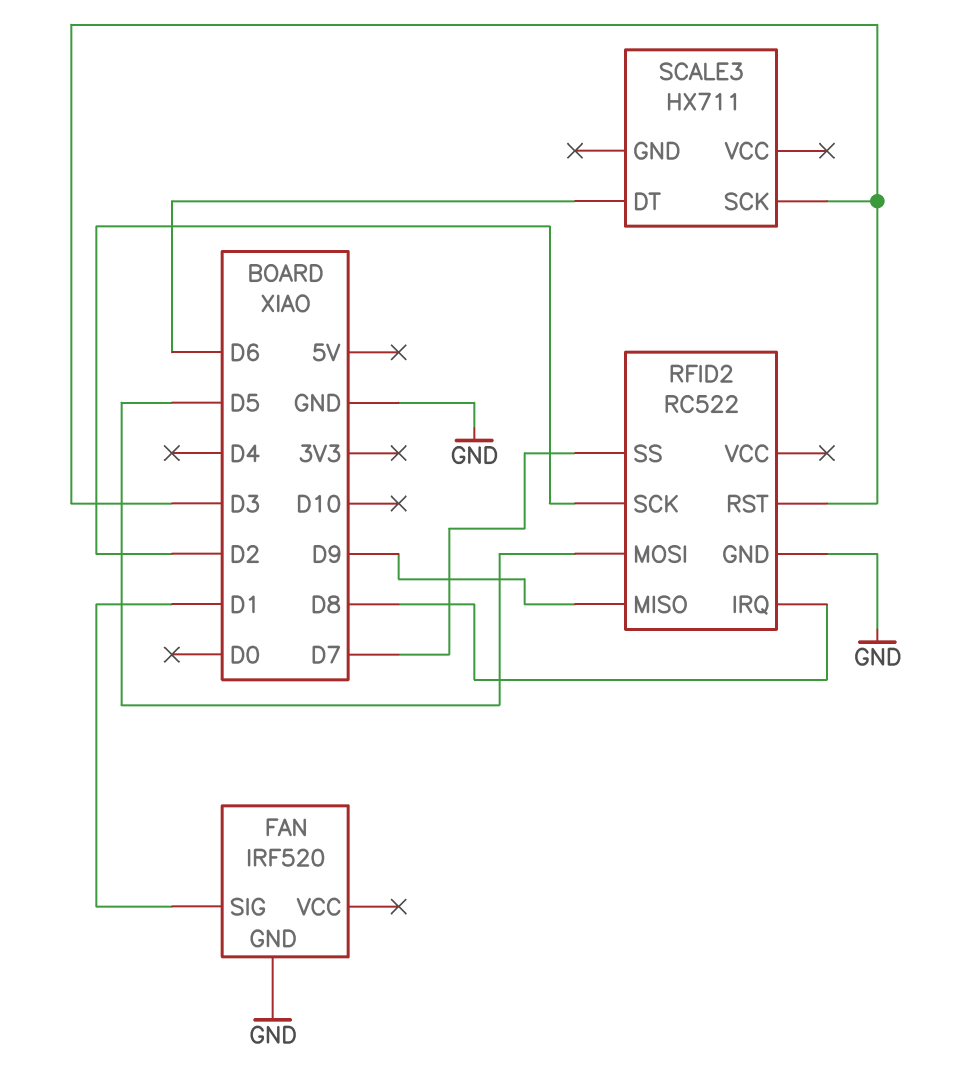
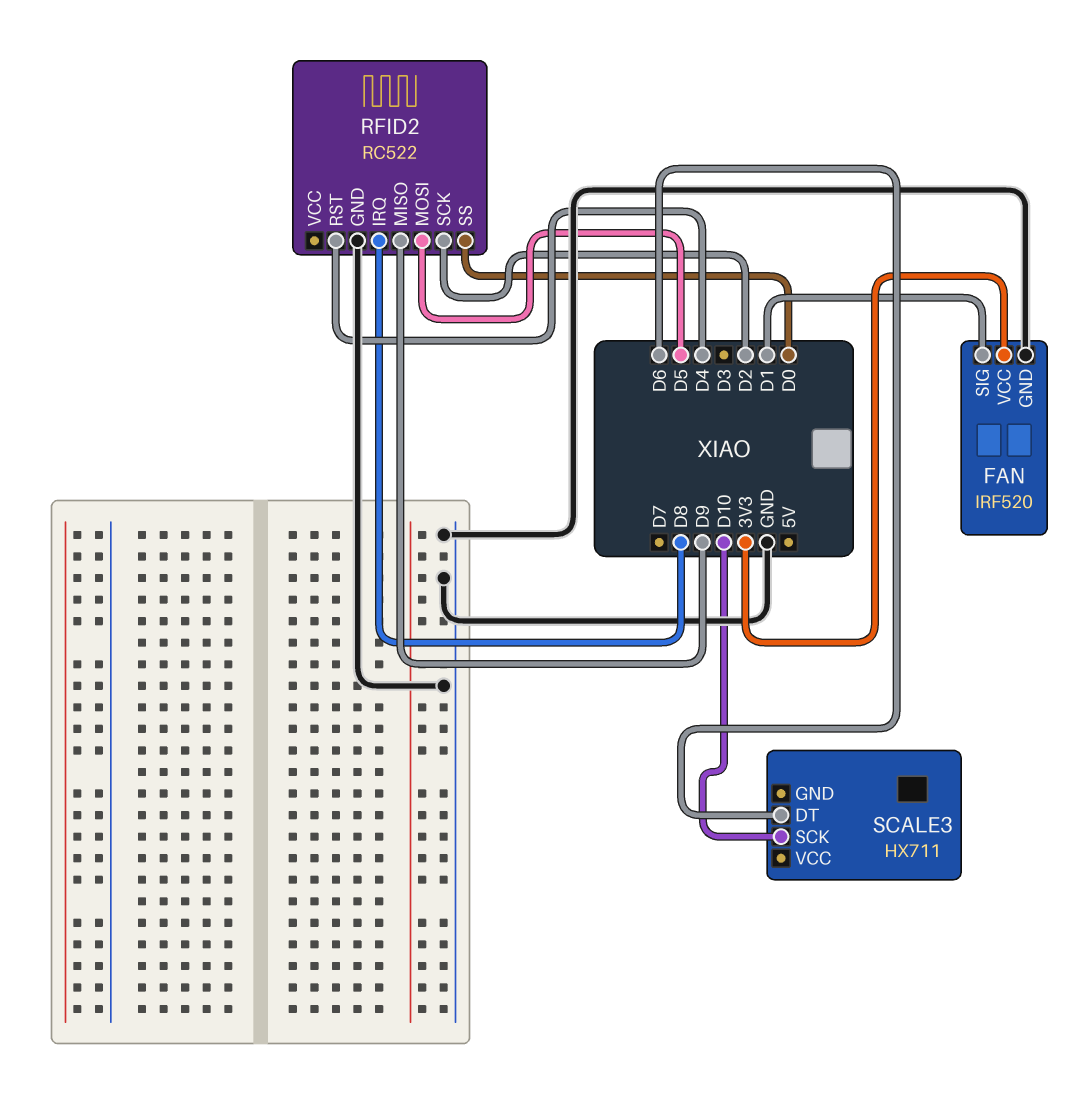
FAN pin VCC: none -> 3V3
RFID2 pin RST: D3 -> D4
RFID2 pin SS: D7 -> D0
SCALE3 pin SCK: D3 -> D10

